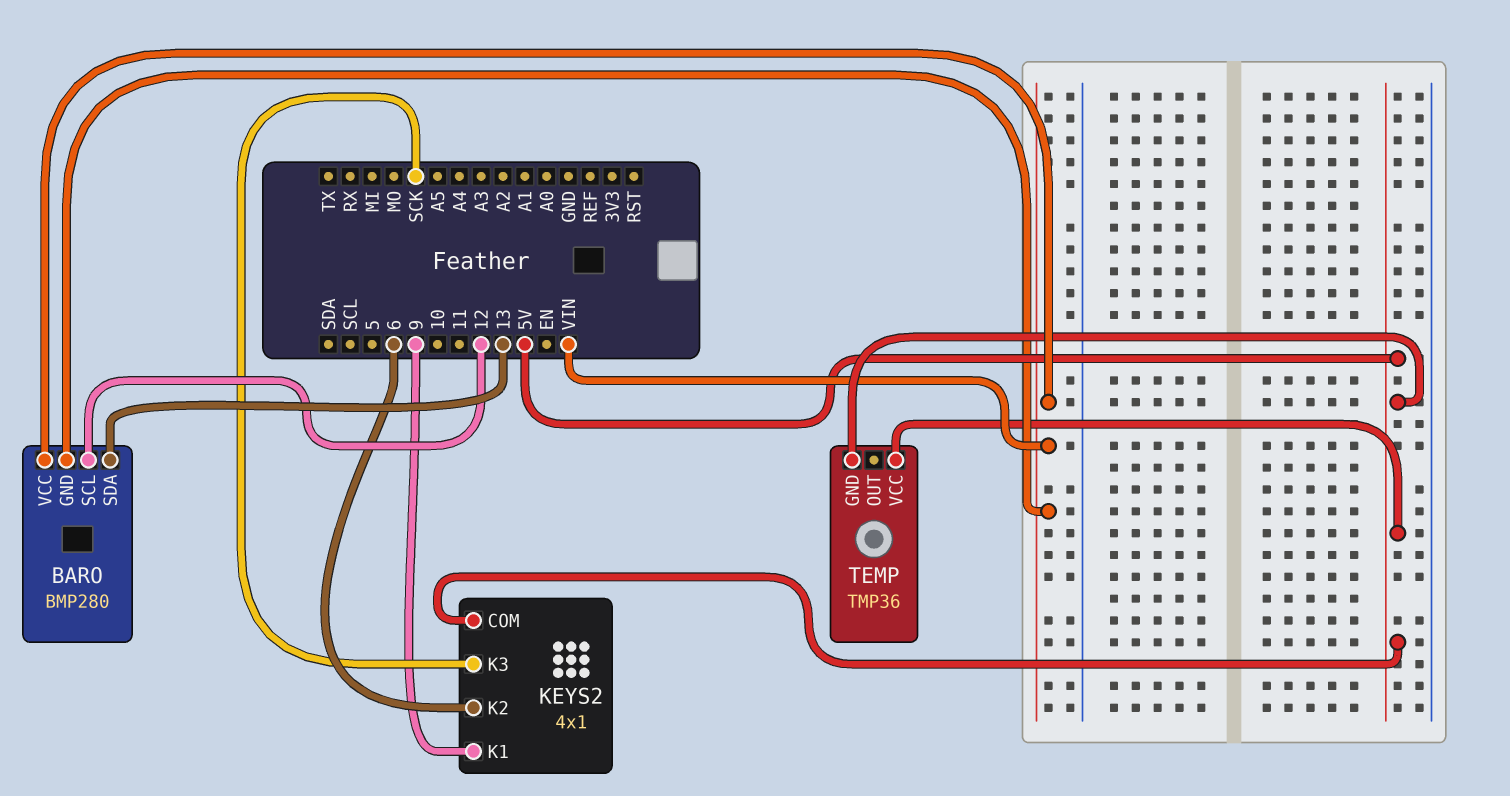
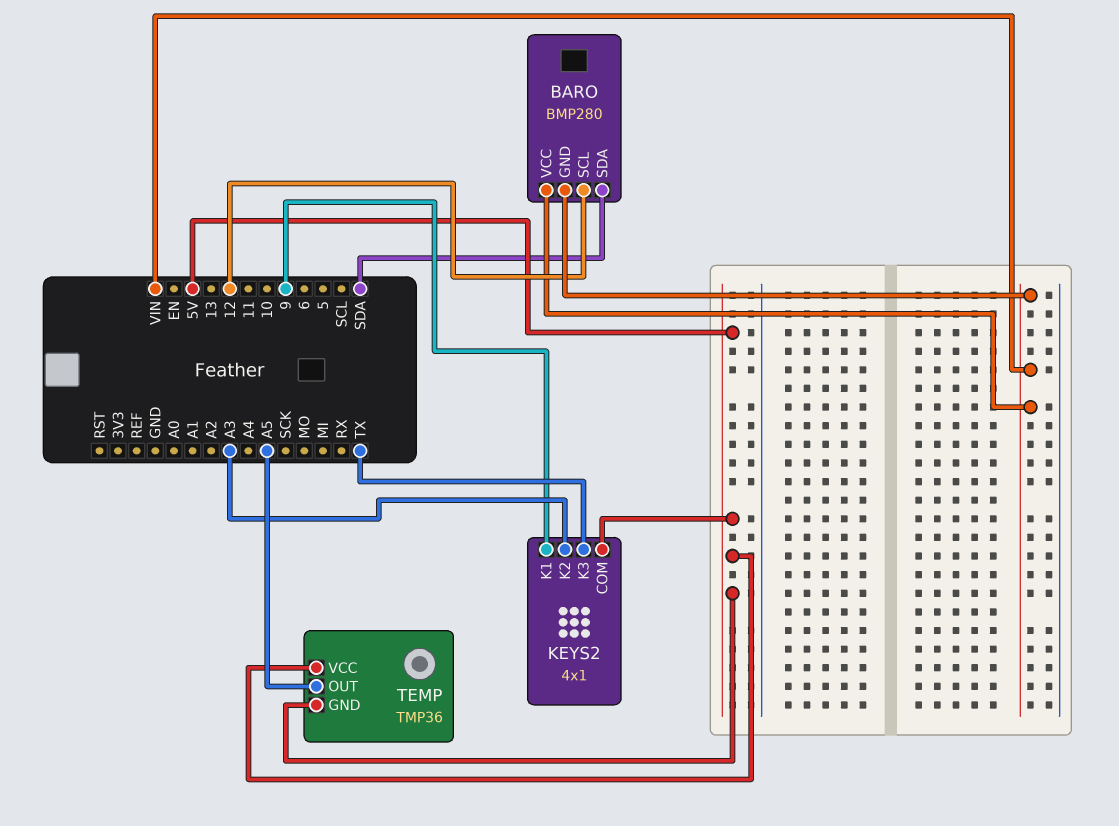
BARO pin SDA: 13 -> SDA
KEYS2 pin K2: 6 -> A3
KEYS2 pin K3: SCK -> TX
TEMP pin OUT: none -> A5

